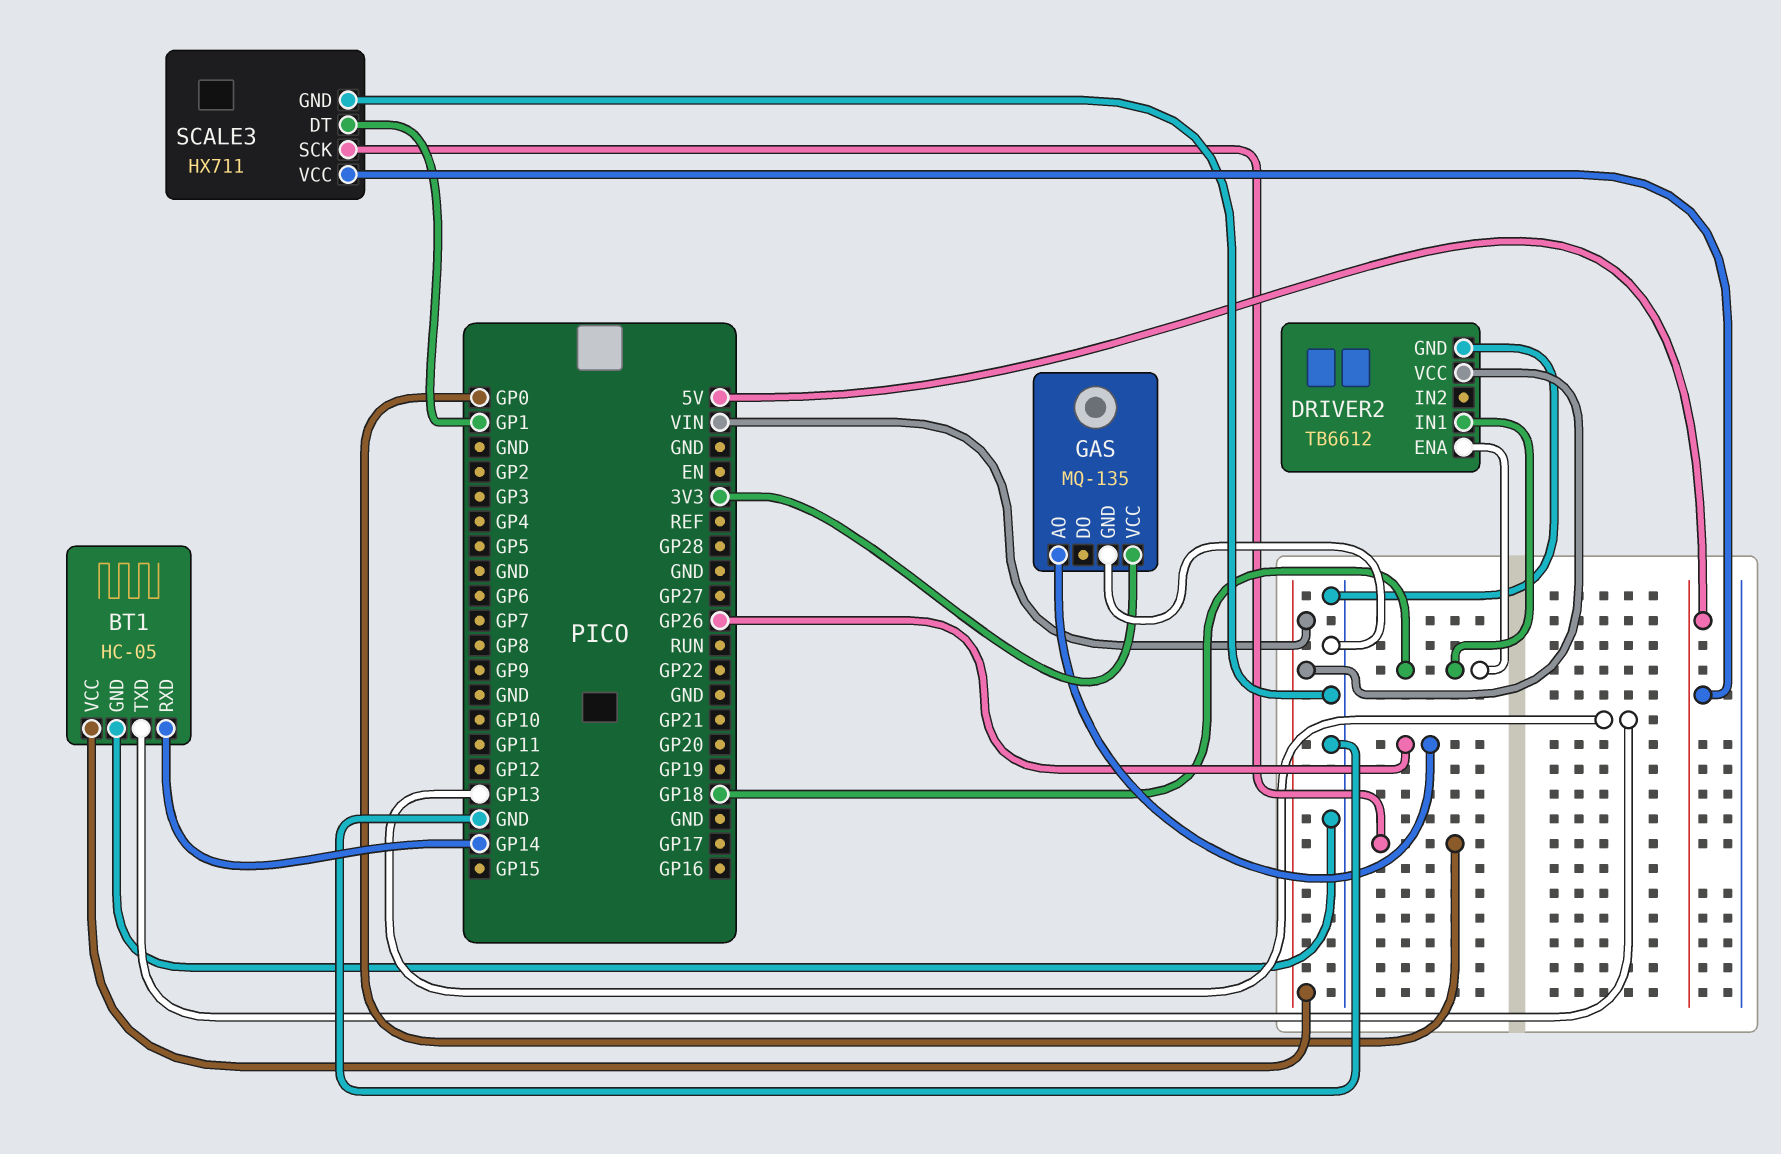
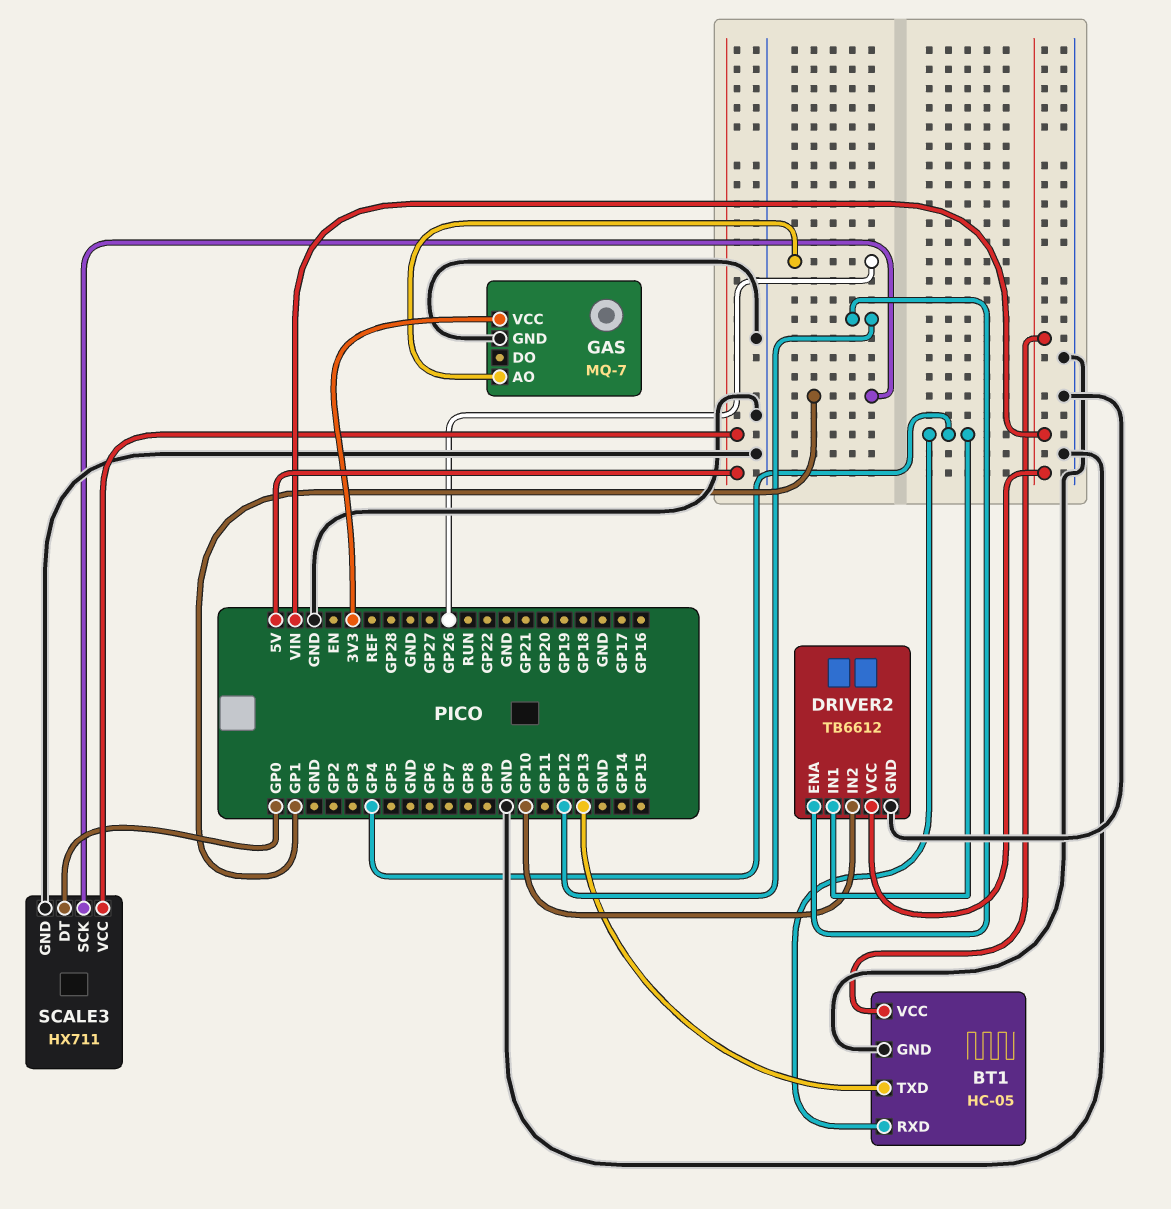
BT1 pin RXD: GP14 -> GP4
DRIVER2 pin ENA: GP18 -> GP12
DRIVER2 pin IN1: GP18 -> GP4
DRIVER2 pin IN2: none -> GP10
GAS: MQ-135 -> MQ-7
SCALE3 pin DT: GP1 -> GP0
SCALE3 pin SCK: GP0 -> GP1

